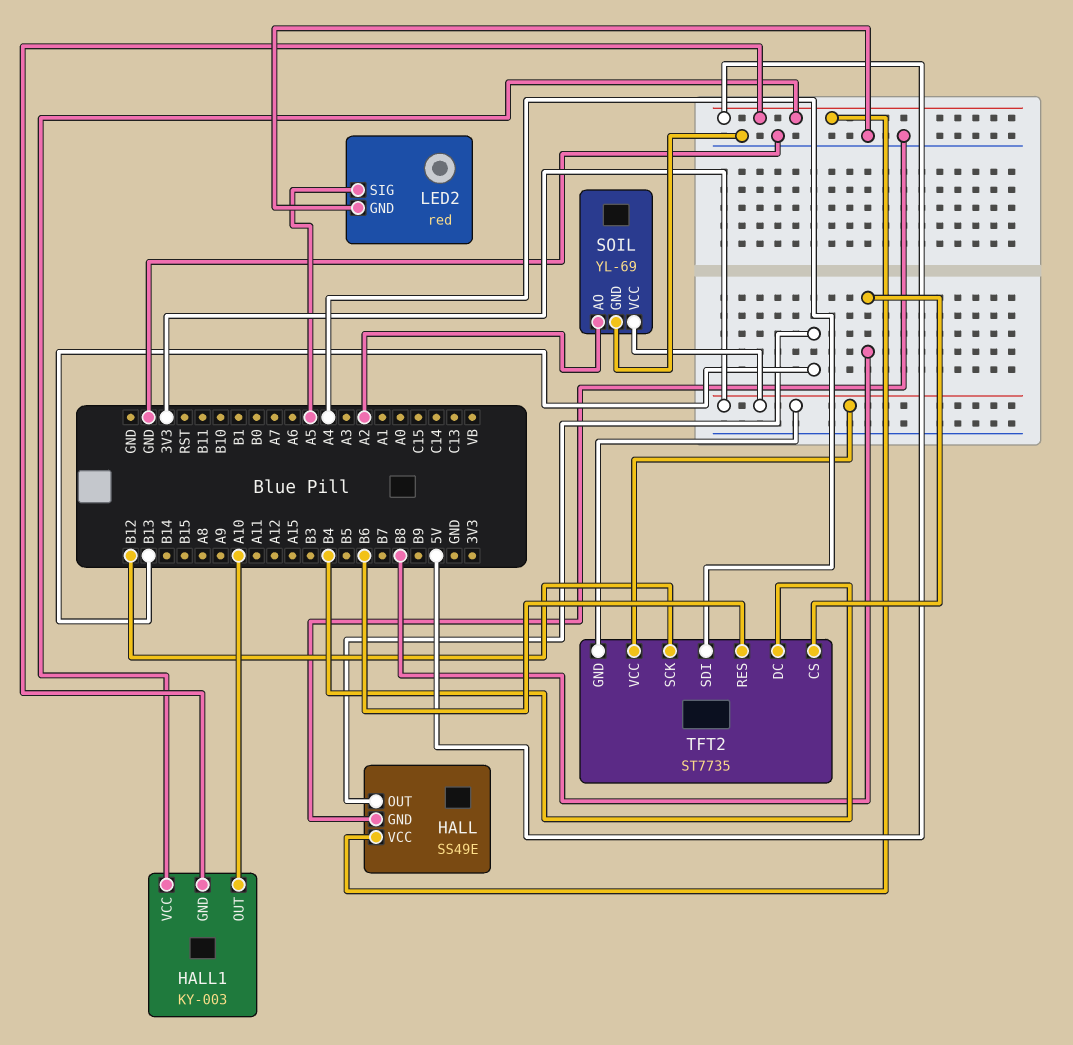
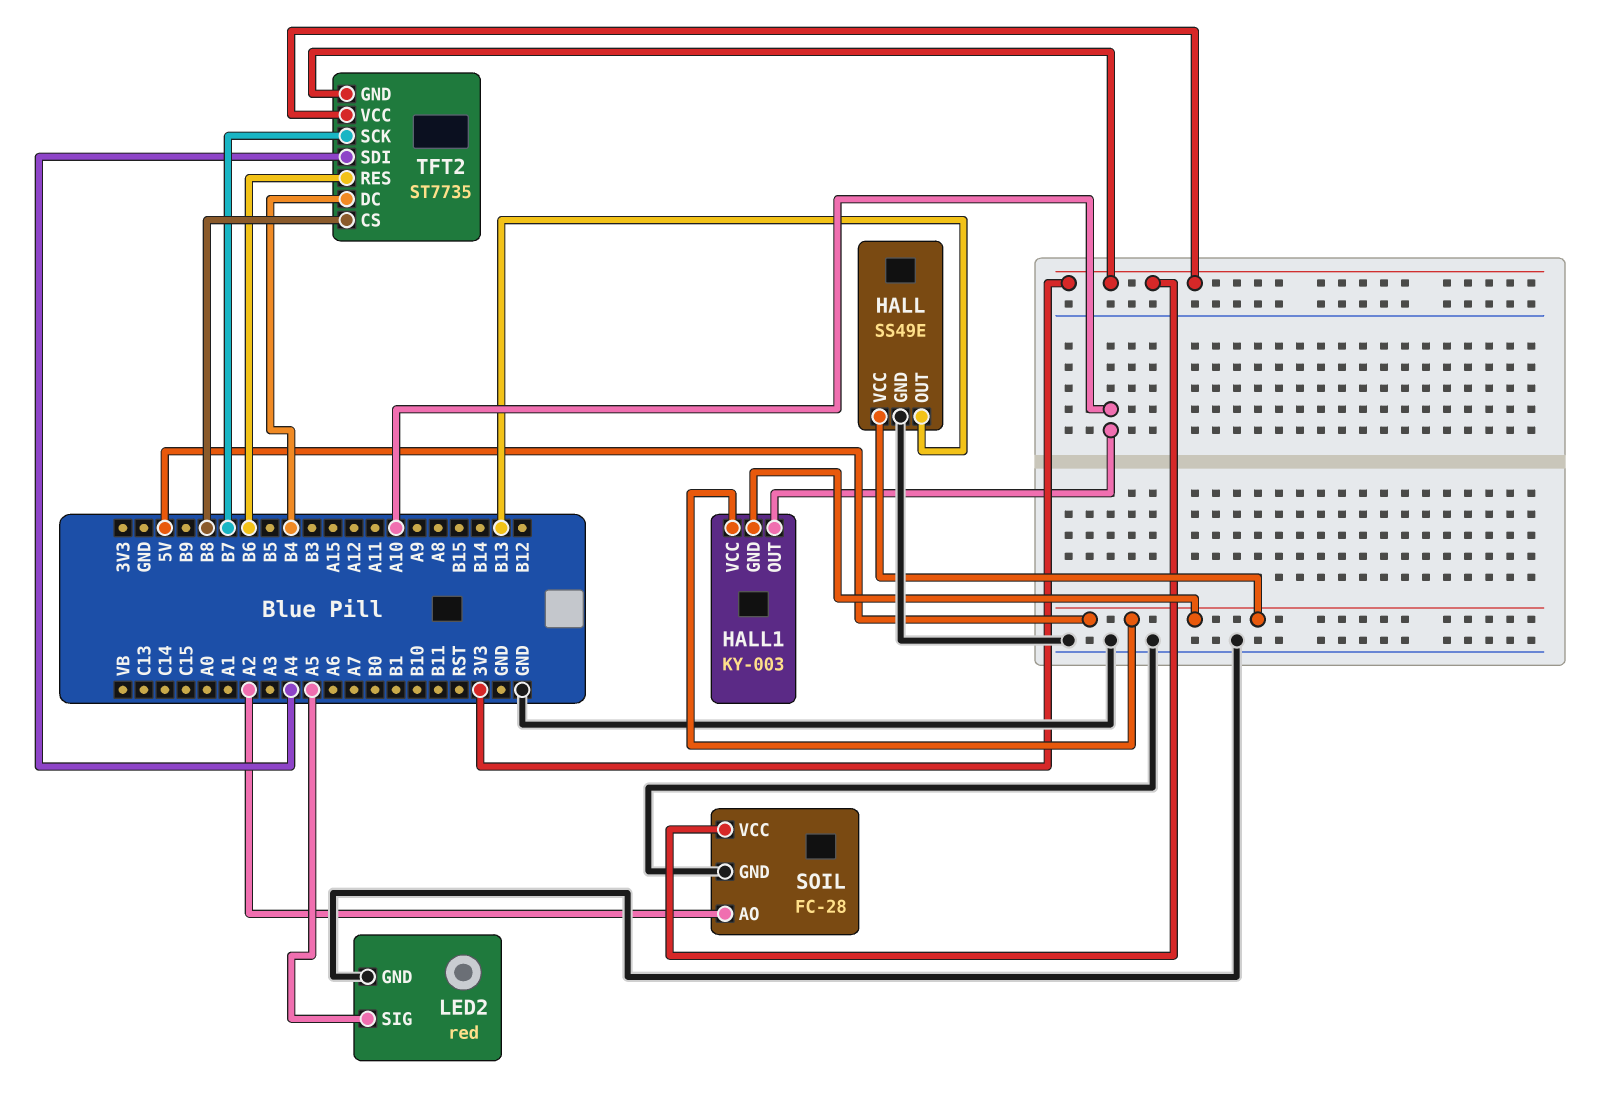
SOIL: YL-69 -> FC-28
TFT2 pin SCK: B12 -> B7

